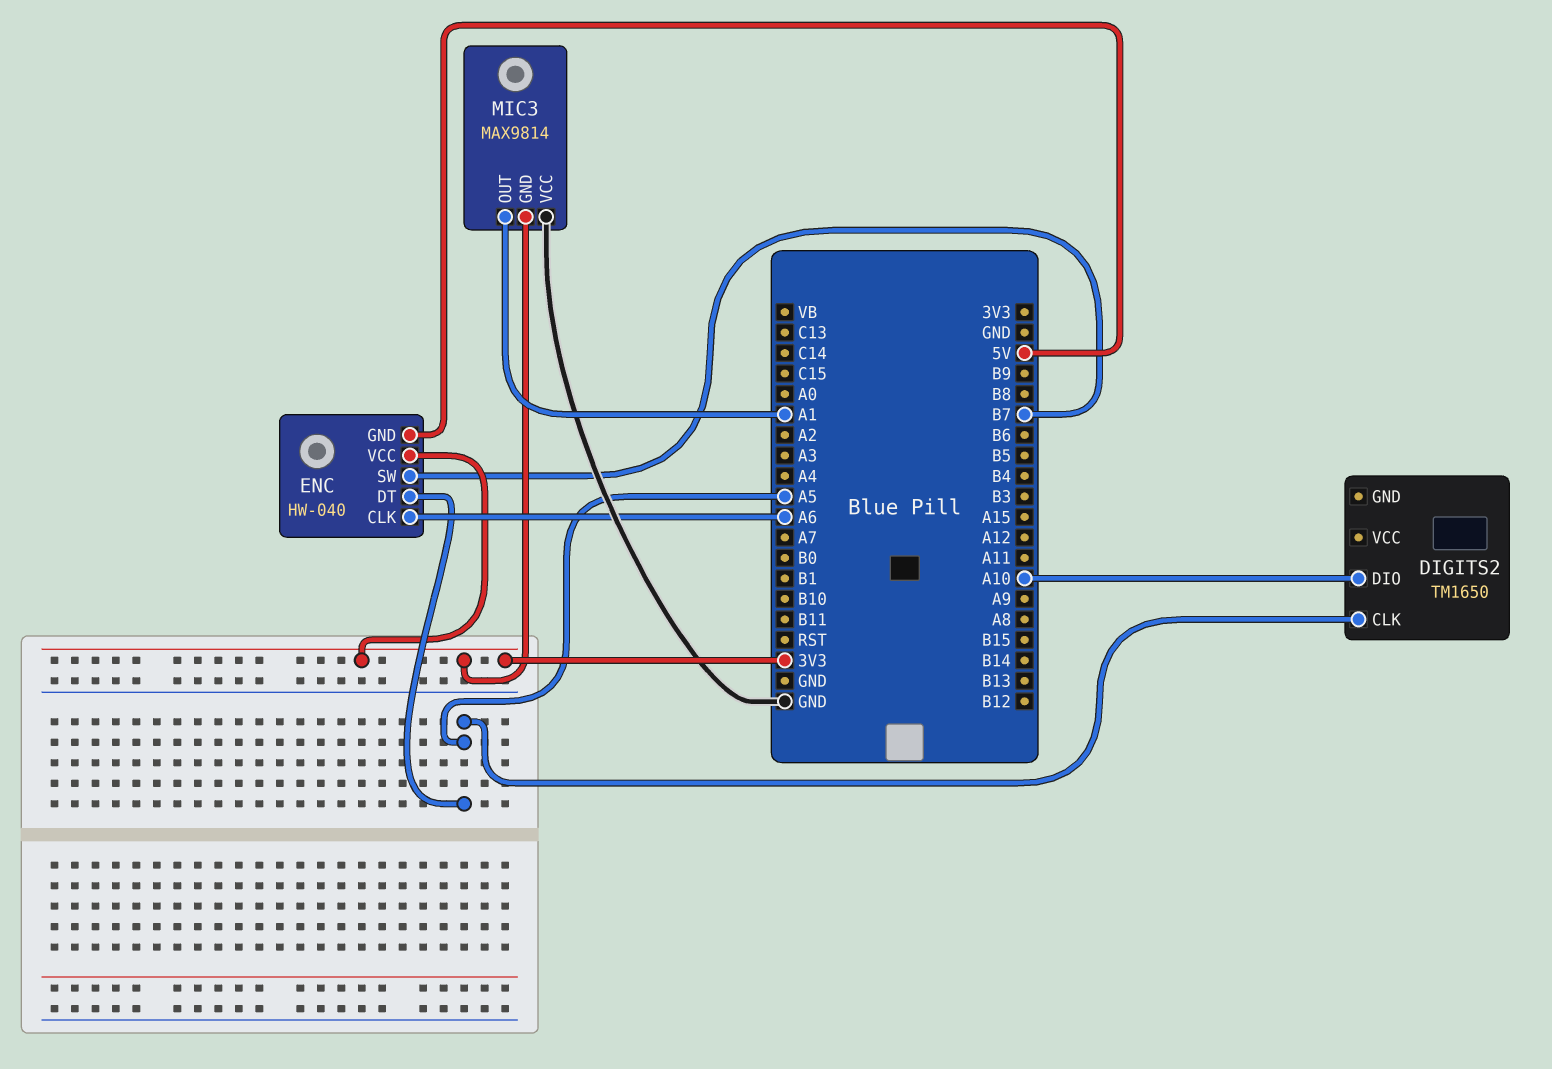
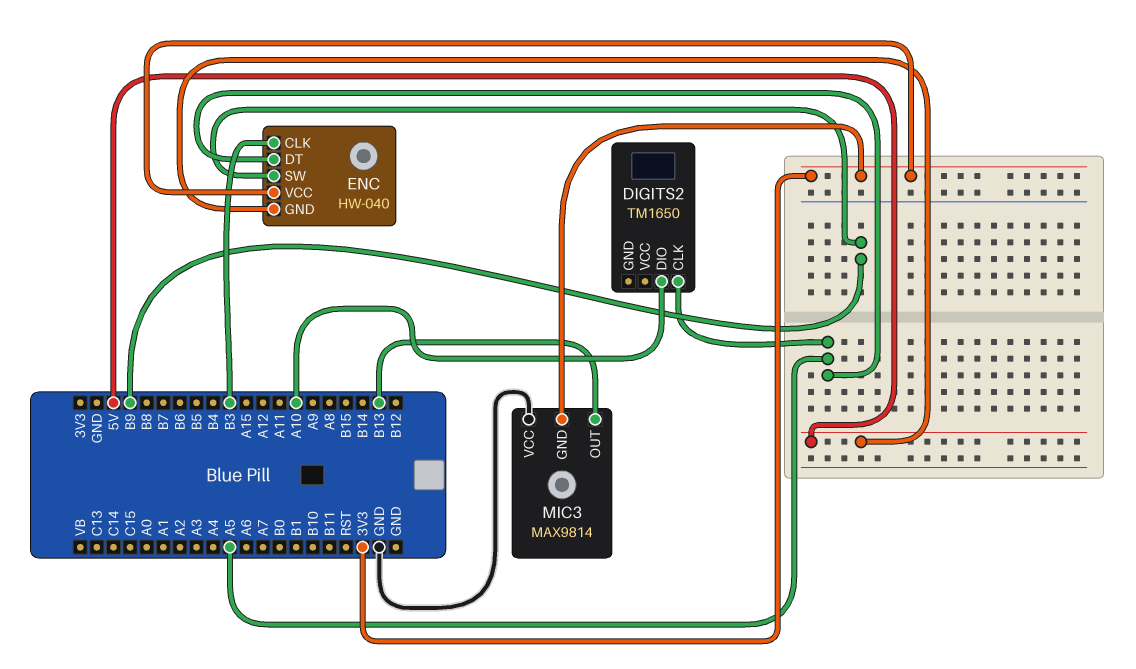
ENC pin CLK: A6 -> B3
ENC pin SW: B7 -> B9
MIC3 pin OUT: A1 -> B13

